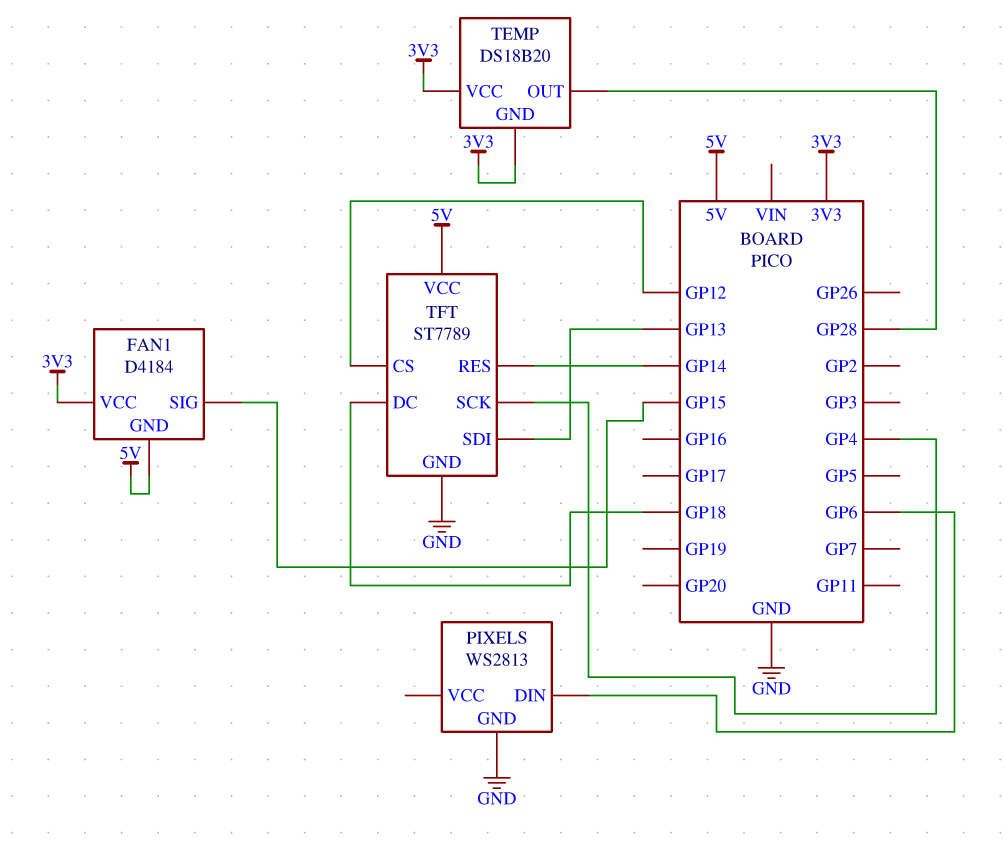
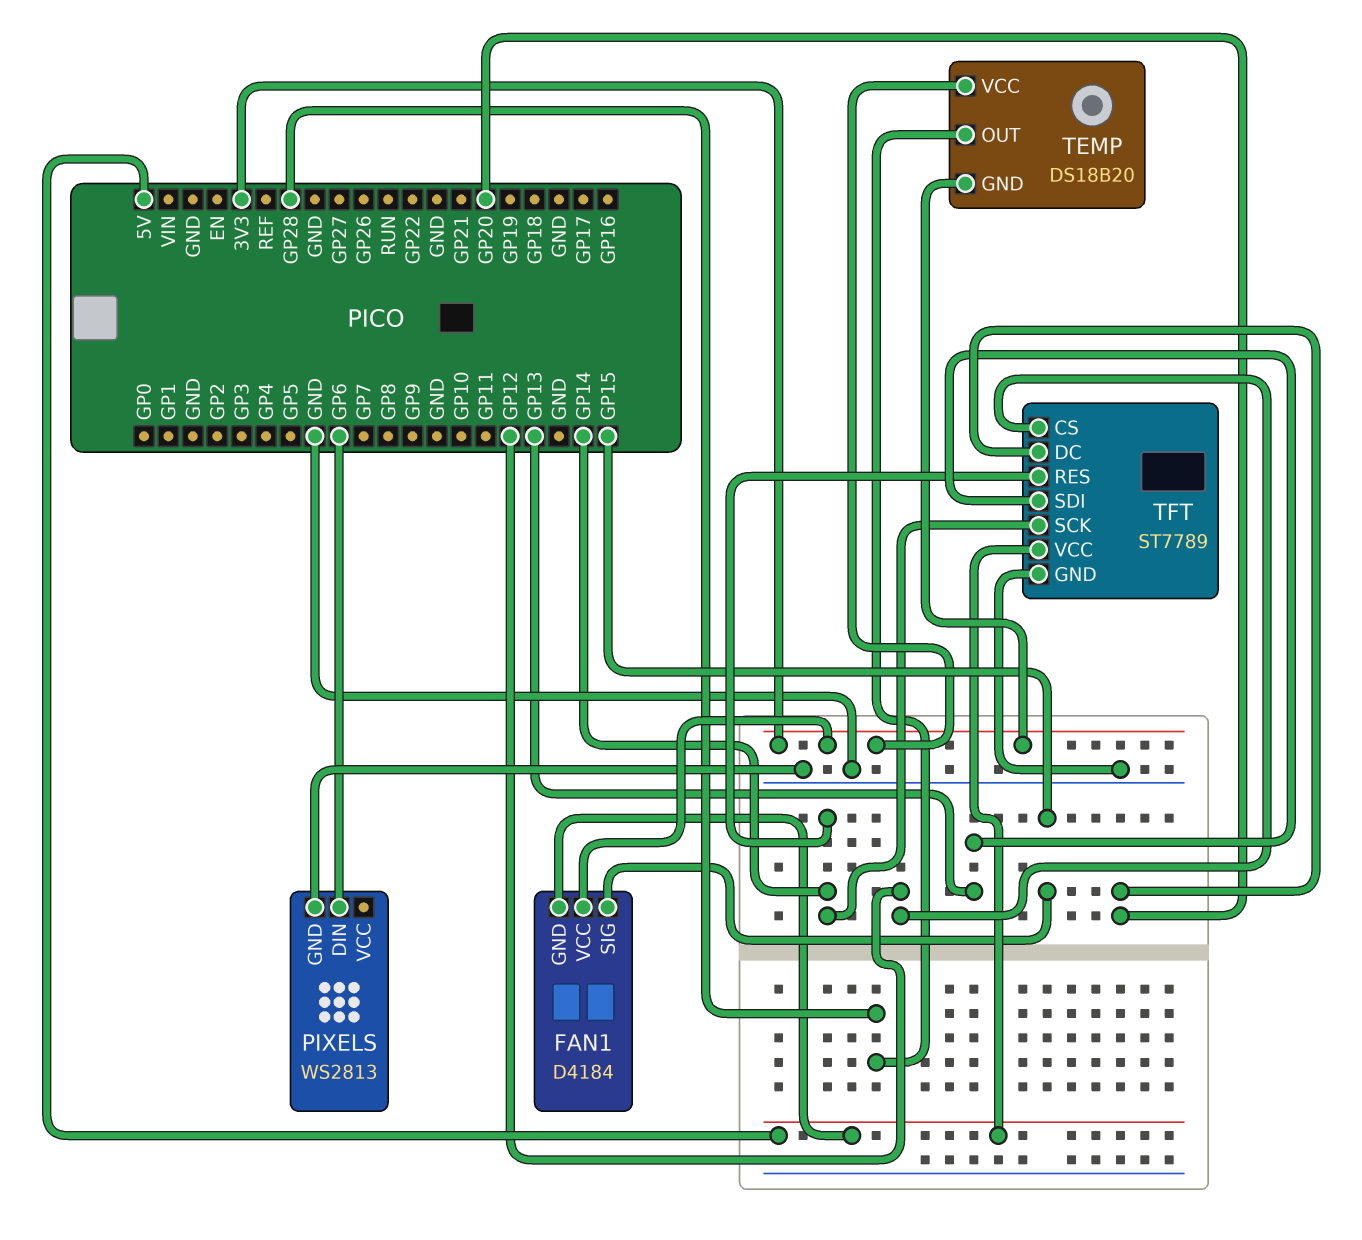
TFT pin DC: GP18 -> GP20
TFT pin SCK: GP4 -> GP14

